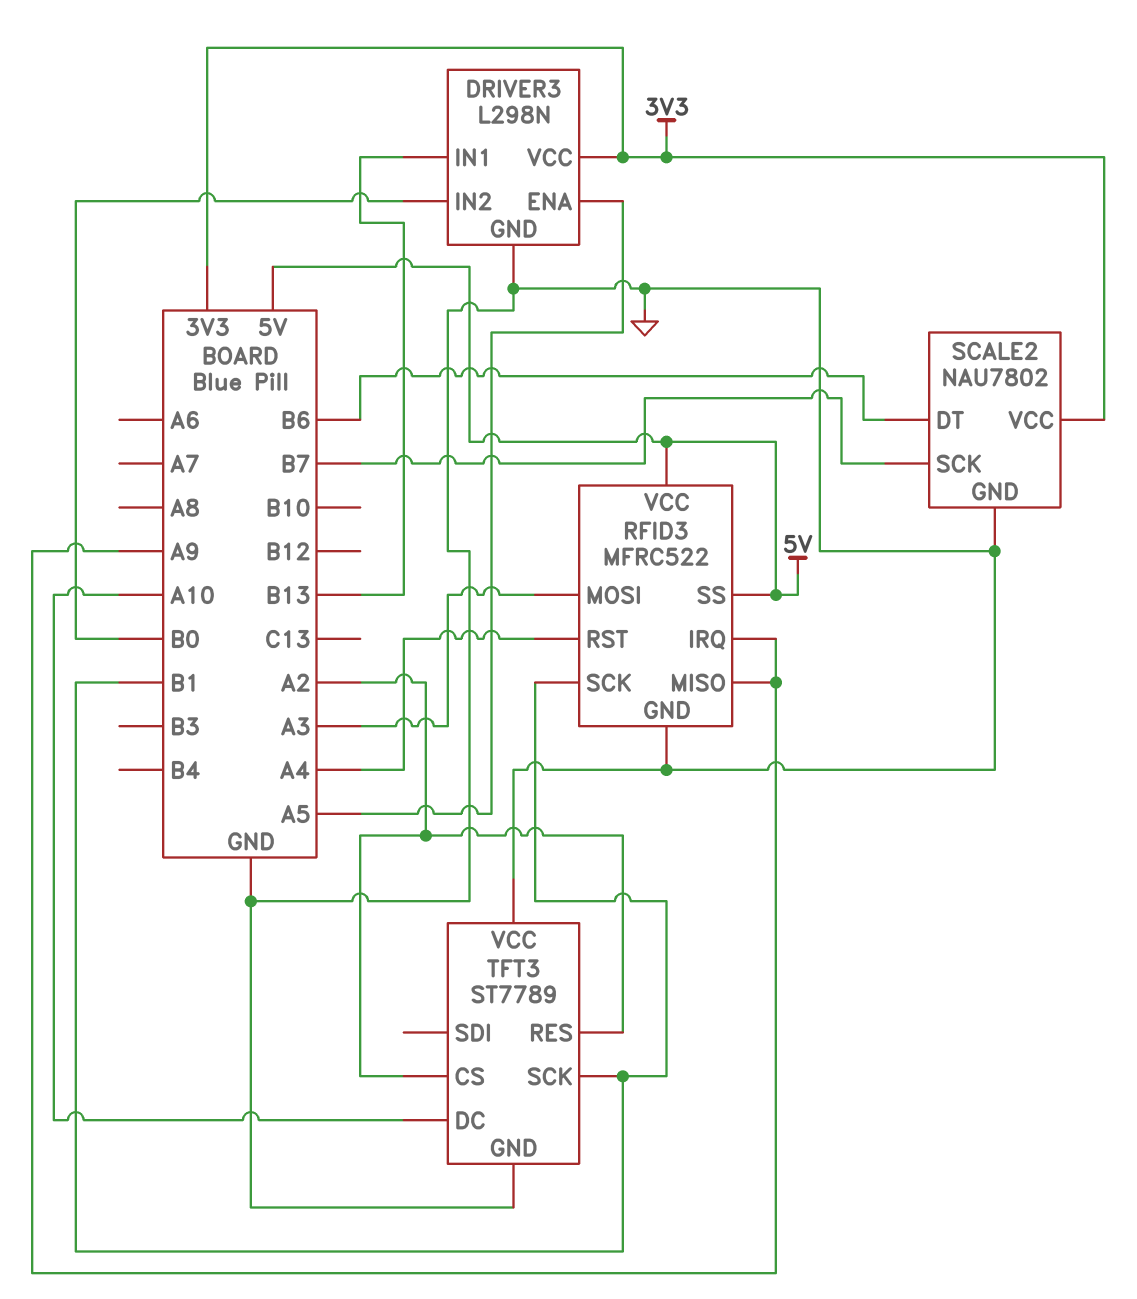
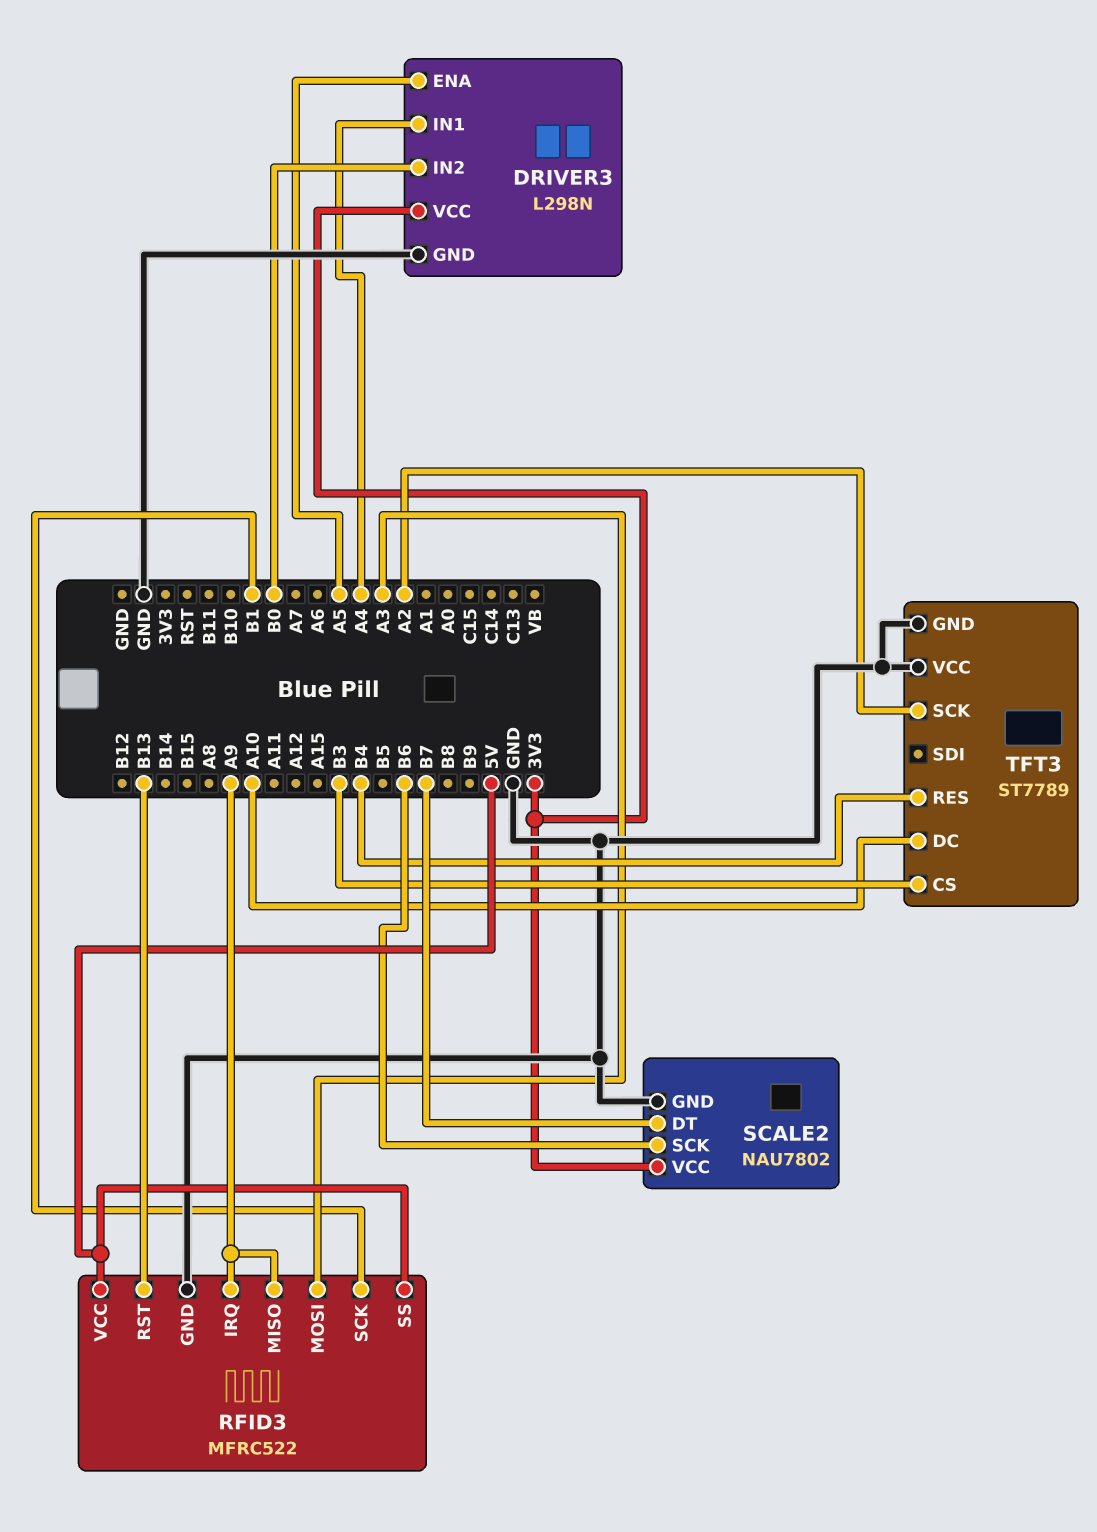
DRIVER3 pin IN1: B13 -> A4
RFID3 pin RST: A4 -> B13
SCALE2 pin DT: B6 -> B7
SCALE2 pin SCK: B7 -> B6
TFT3 pin CS: A2 -> B3
TFT3 pin RES: A2 -> B4
TFT3 pin SCK: B1 -> A2

